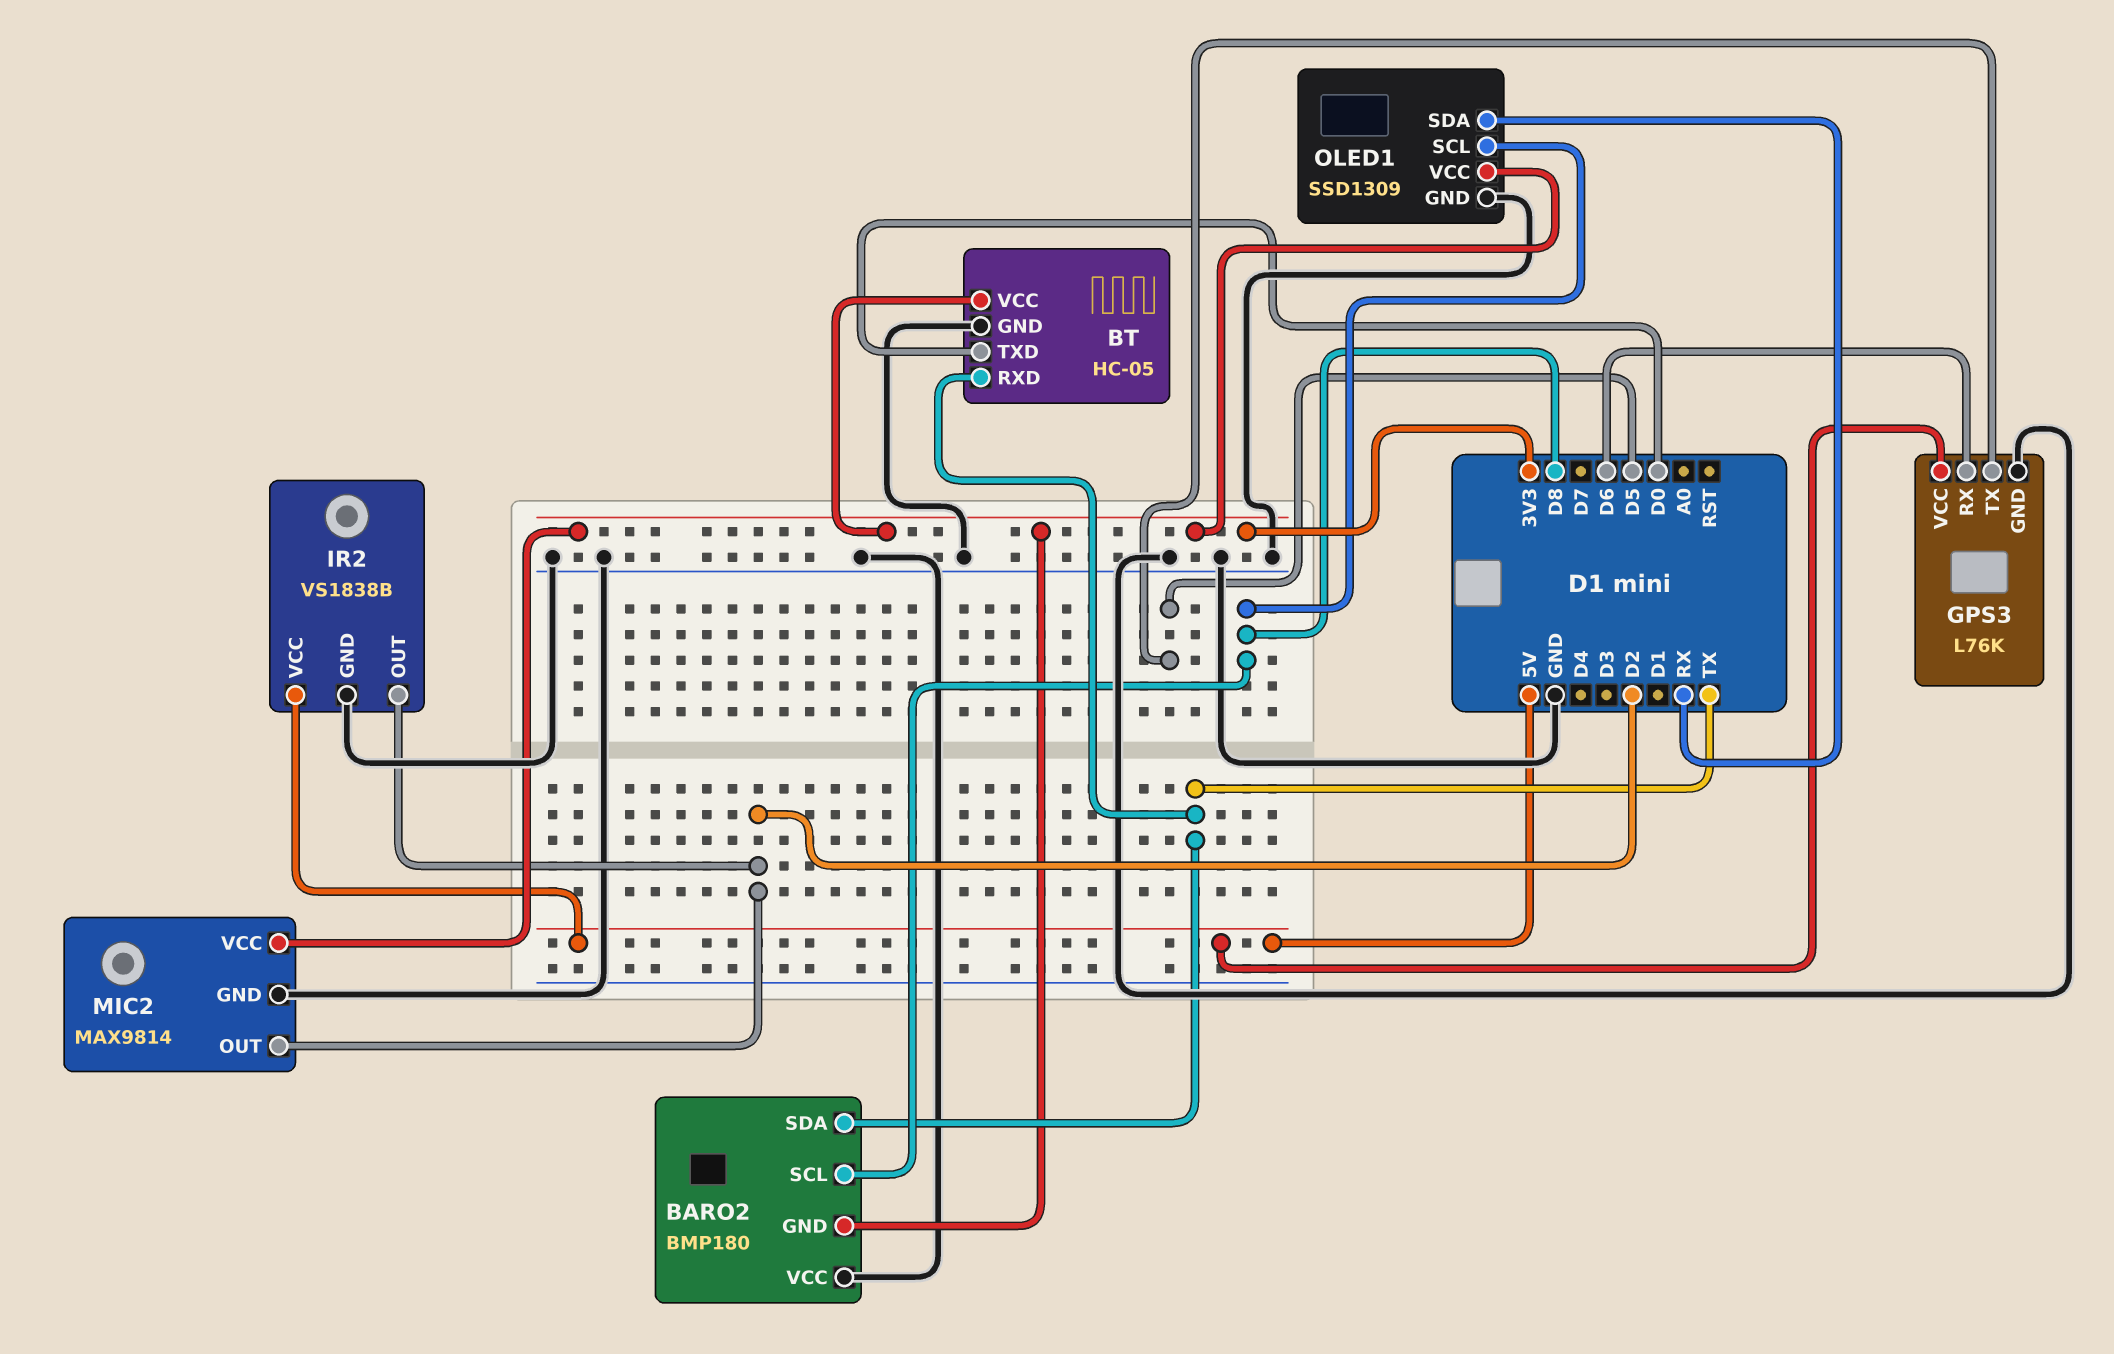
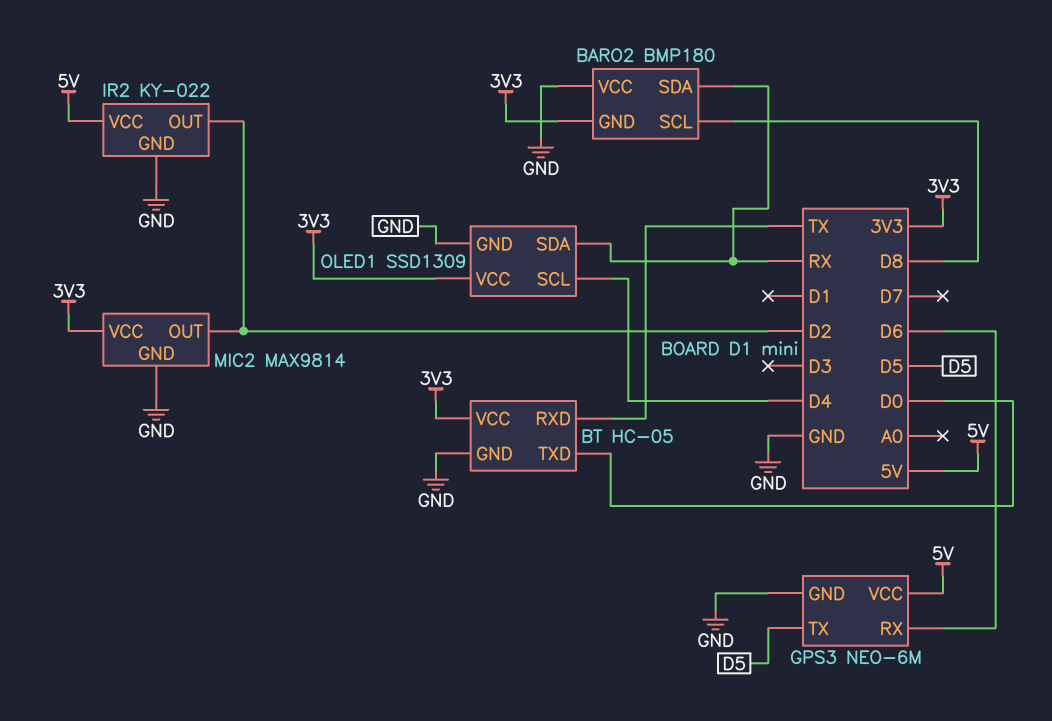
BARO2 pin SDA: TX -> RX
GPS3: L76K -> NEO-6M
IR2: VS1838B -> KY-022
OLED1 pin SCL: D8 -> D4

